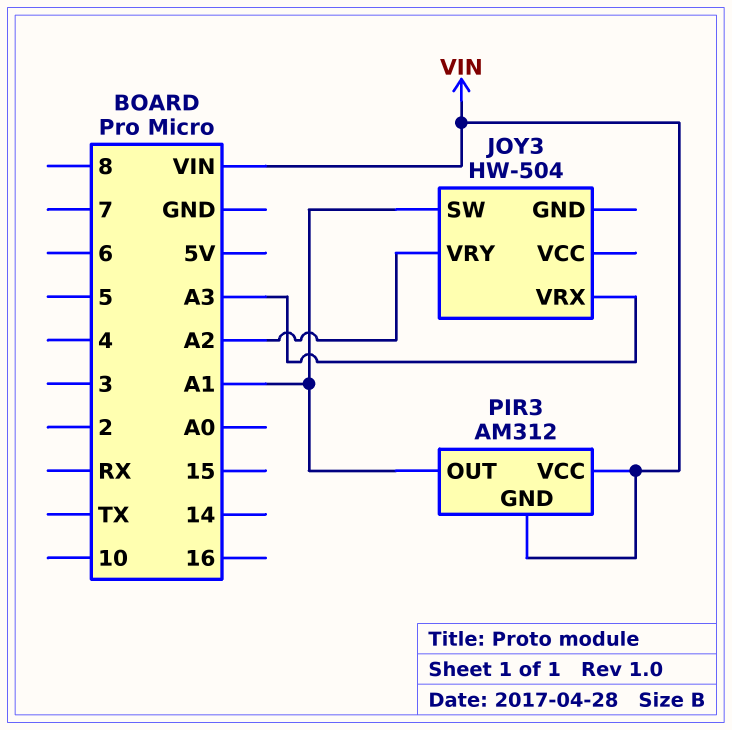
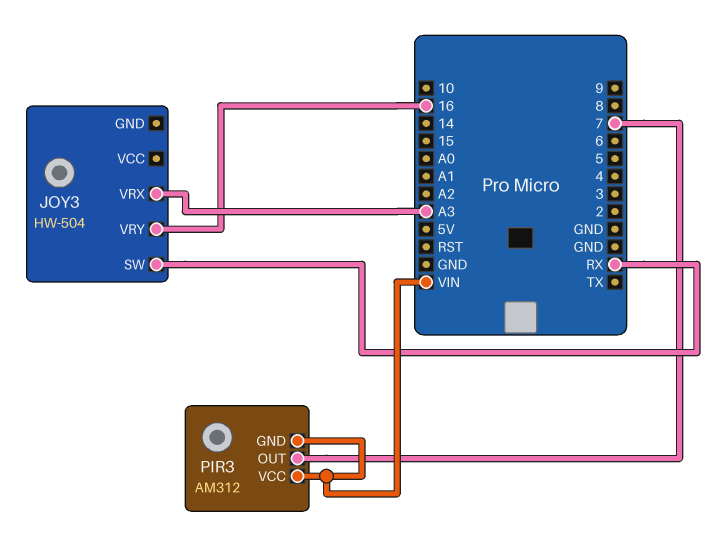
JOY3 pin SW: A1 -> RX
JOY3 pin VRY: A2 -> 16
PIR3 pin OUT: A1 -> 7

